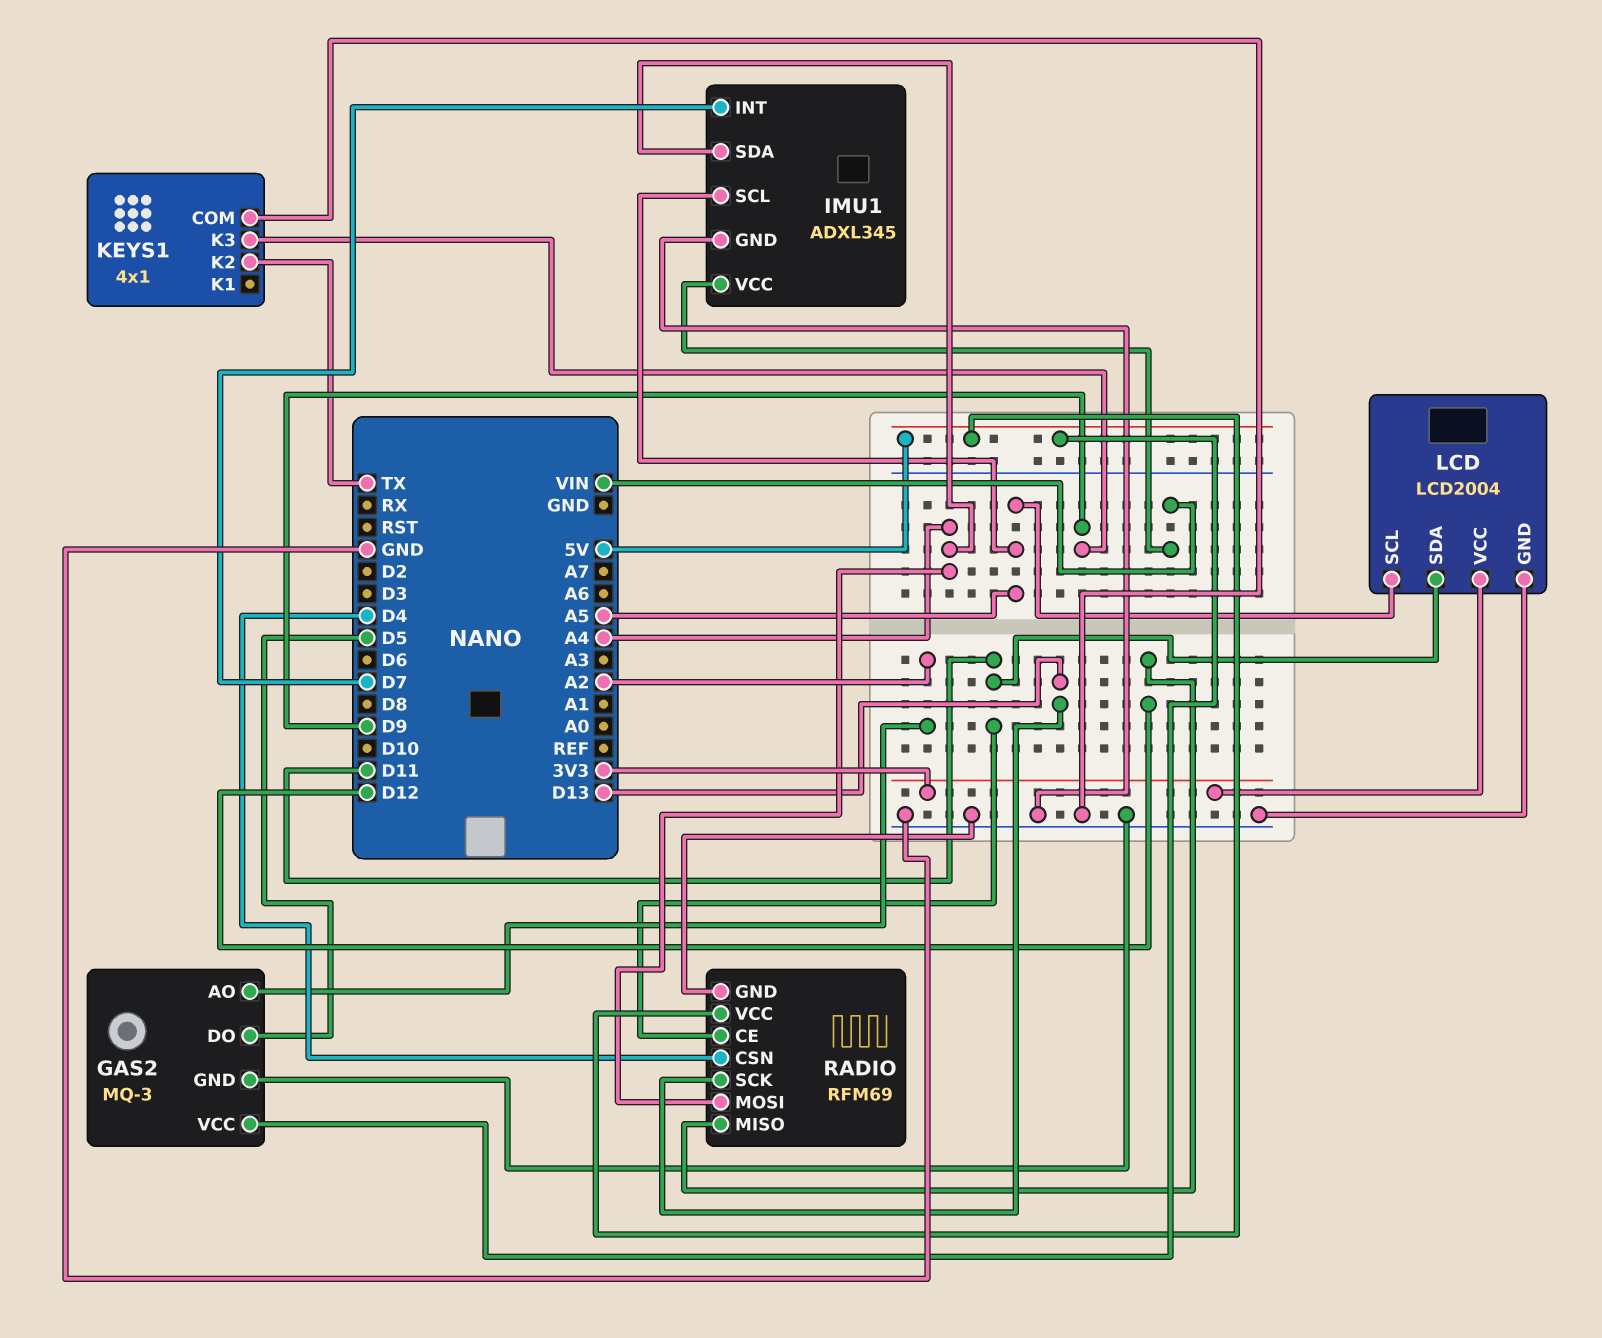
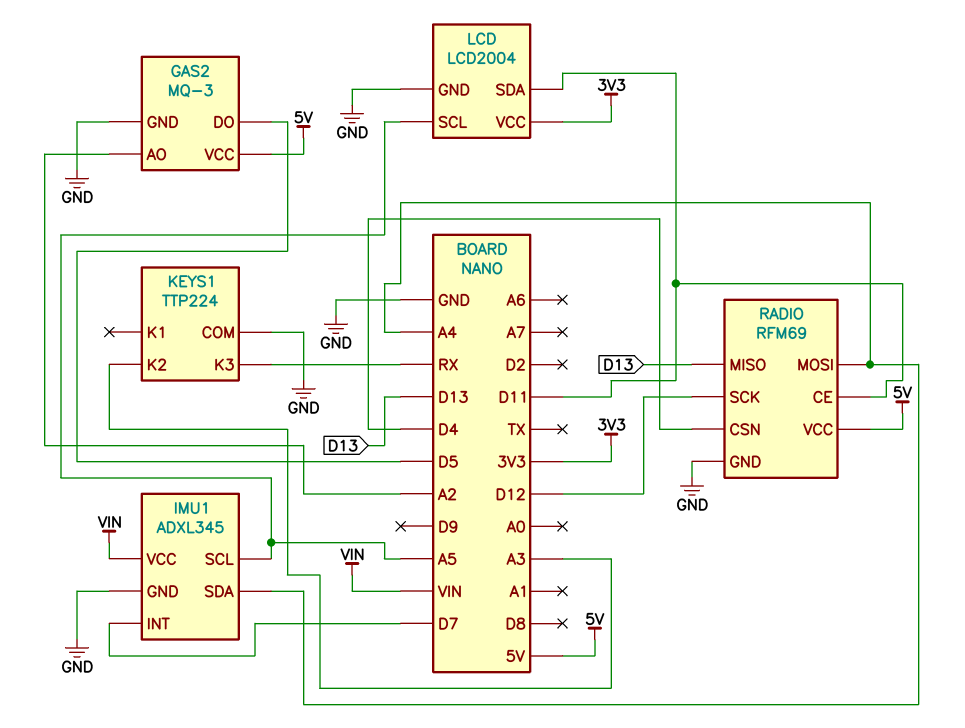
KEYS1: 4x1 -> TTP224
KEYS1 pin K2: TX -> A3
KEYS1 pin K3: D9 -> RX
RADIO pin MISO: D12 -> D13
RADIO pin SCK: D13 -> D12

